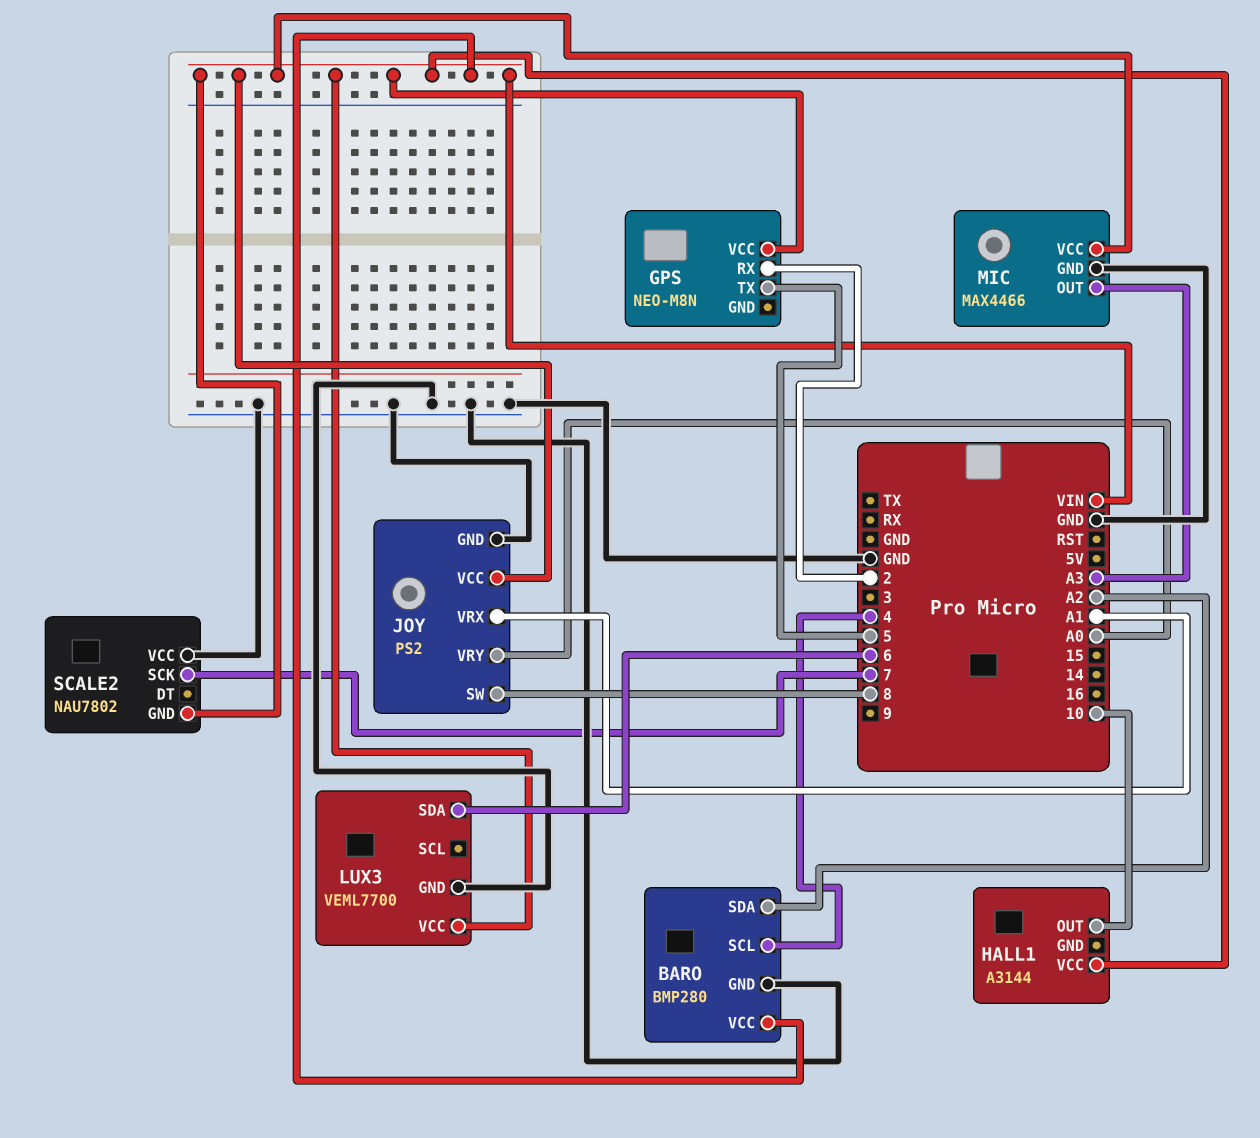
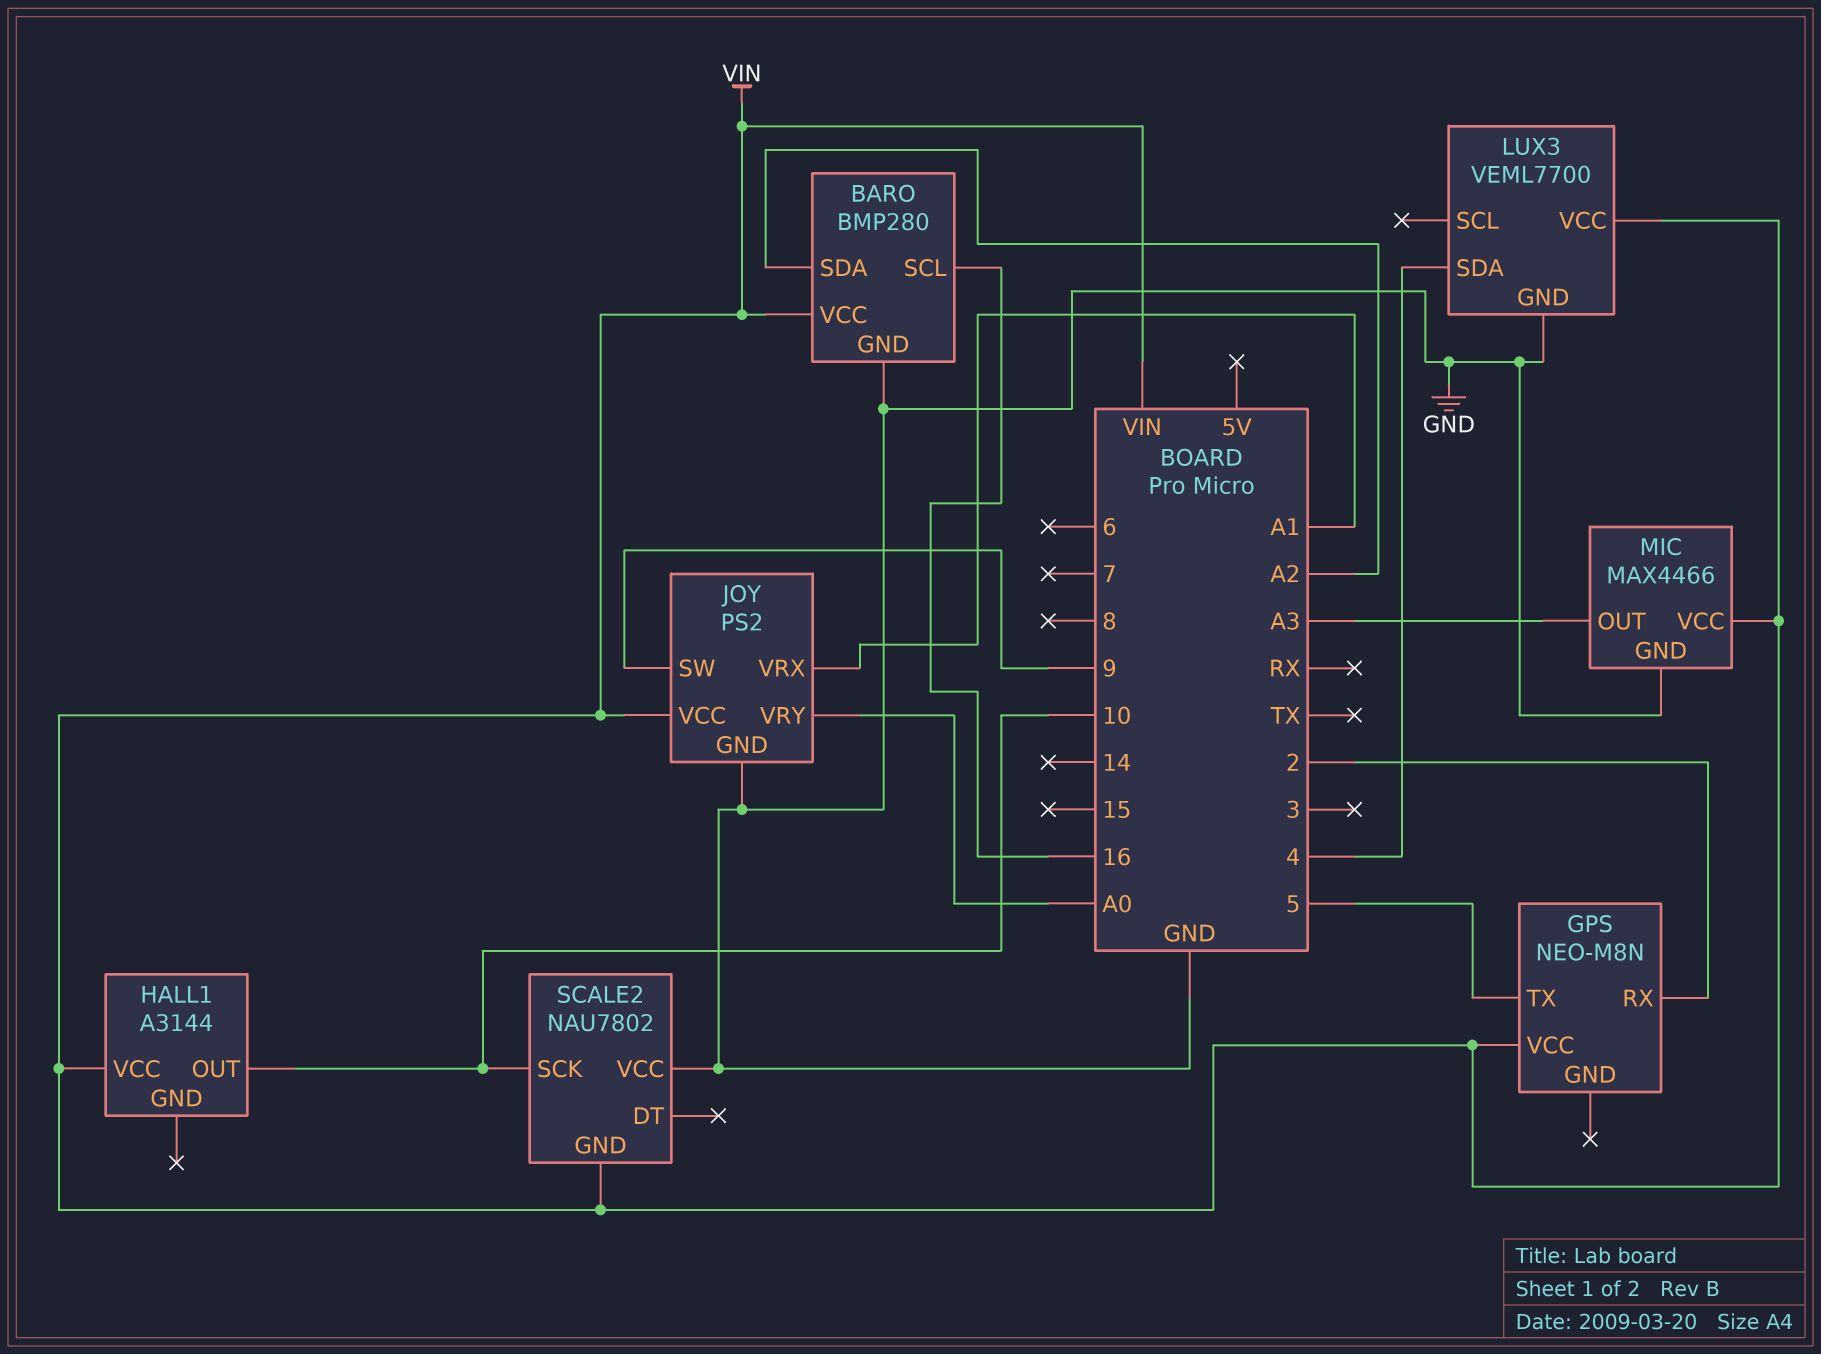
BARO pin SCL: 4 -> 16
JOY pin SW: 8 -> 9
LUX3 pin SDA: 6 -> 4
SCALE2 pin SCK: 7 -> 10

